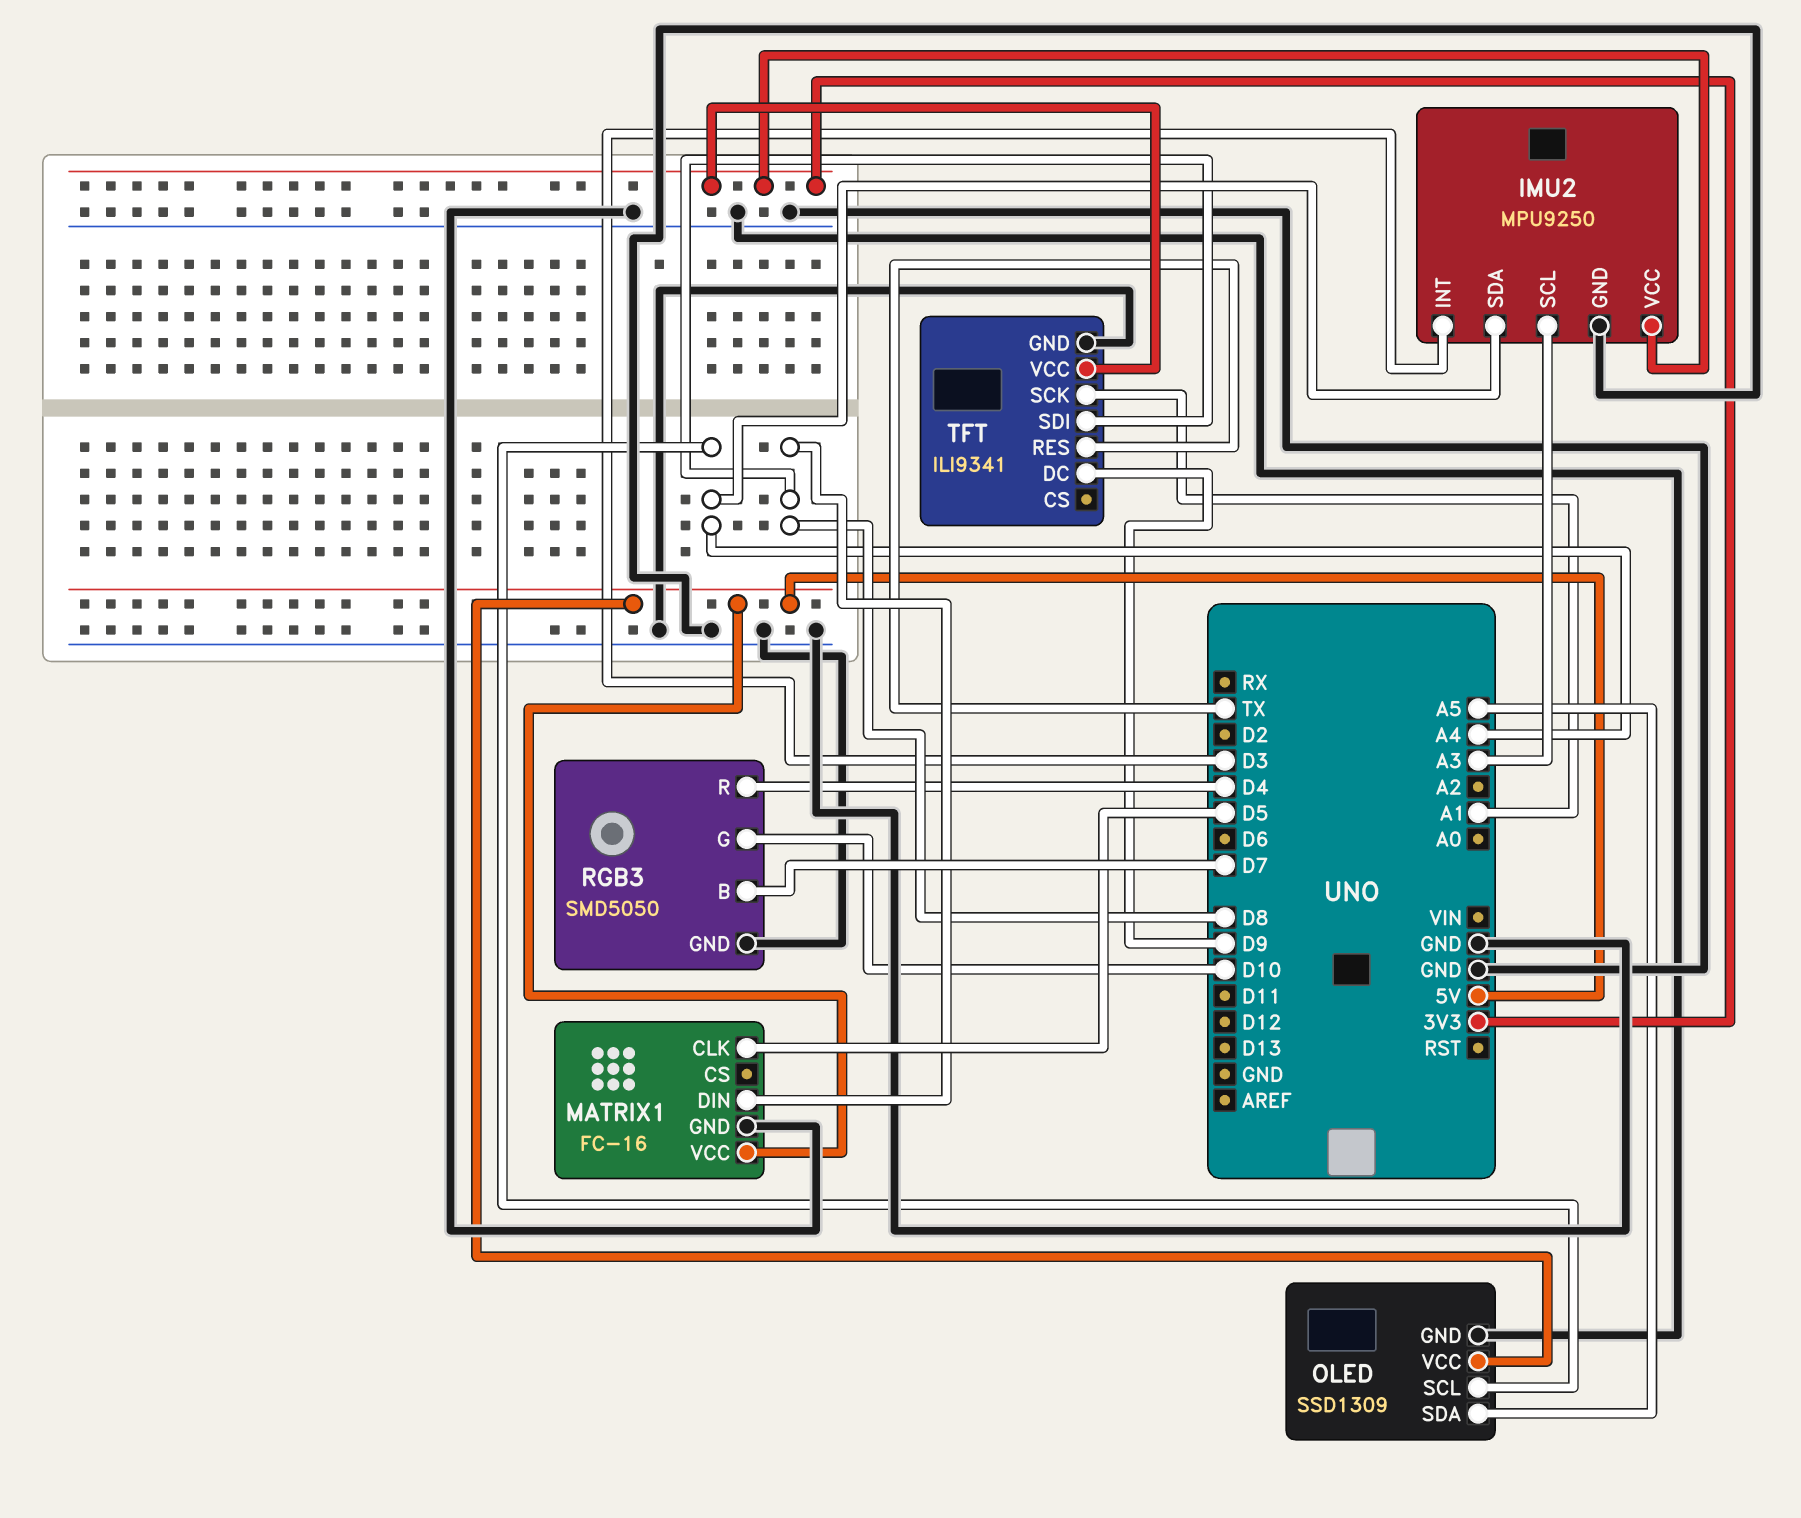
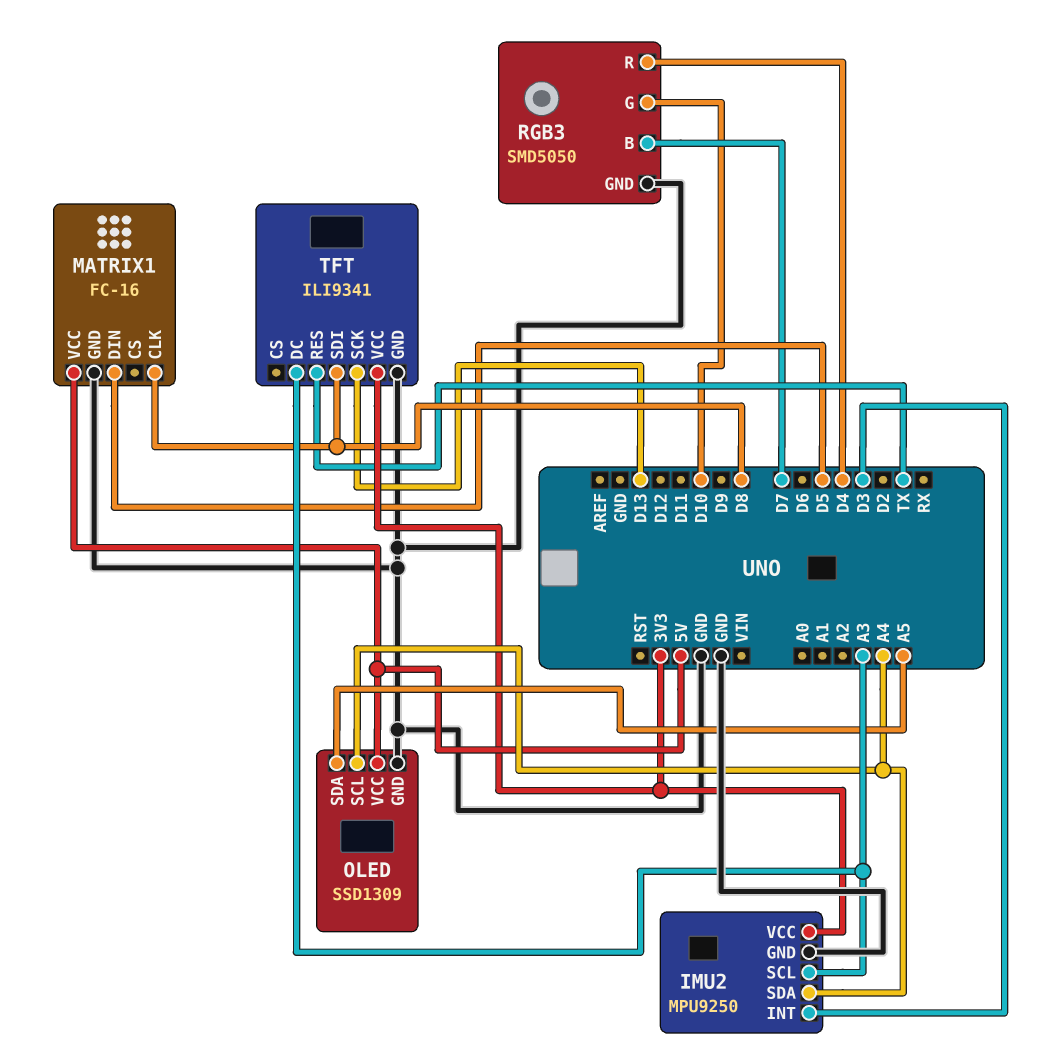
MATRIX1 pin CLK: D5 -> D8
MATRIX1 pin DIN: D8 -> D5
TFT pin DC: D9 -> A3
TFT pin SCK: A1 -> D13

